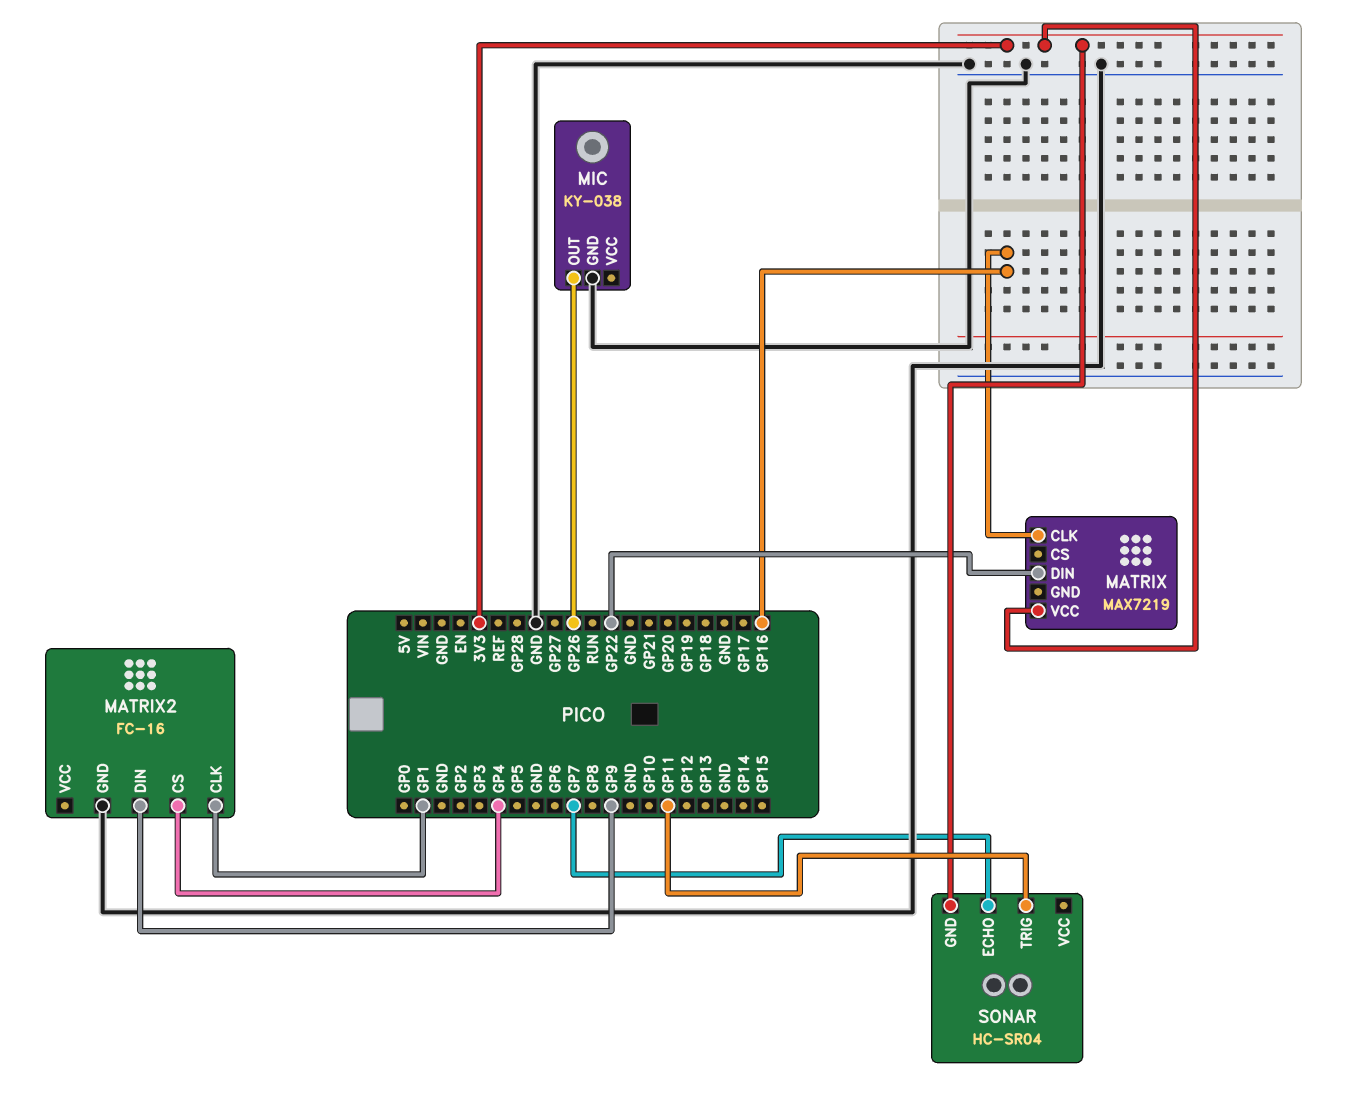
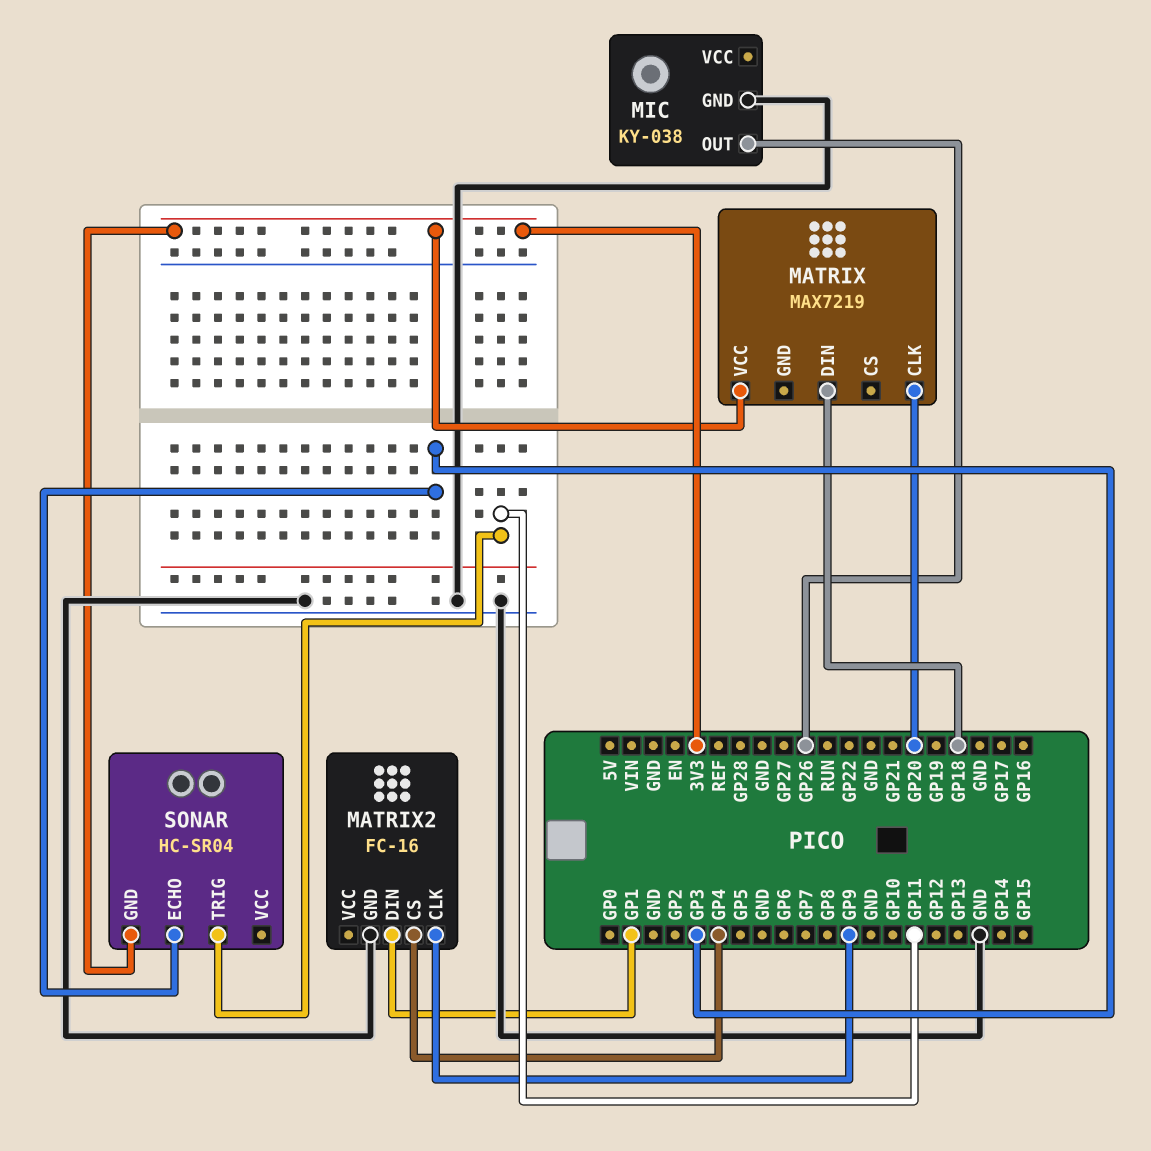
MATRIX pin CLK: GP16 -> GP20
MATRIX pin DIN: GP22 -> GP18
MATRIX2 pin CLK: GP1 -> GP9
MATRIX2 pin DIN: GP9 -> GP1
SONAR pin ECHO: GP7 -> GP3

